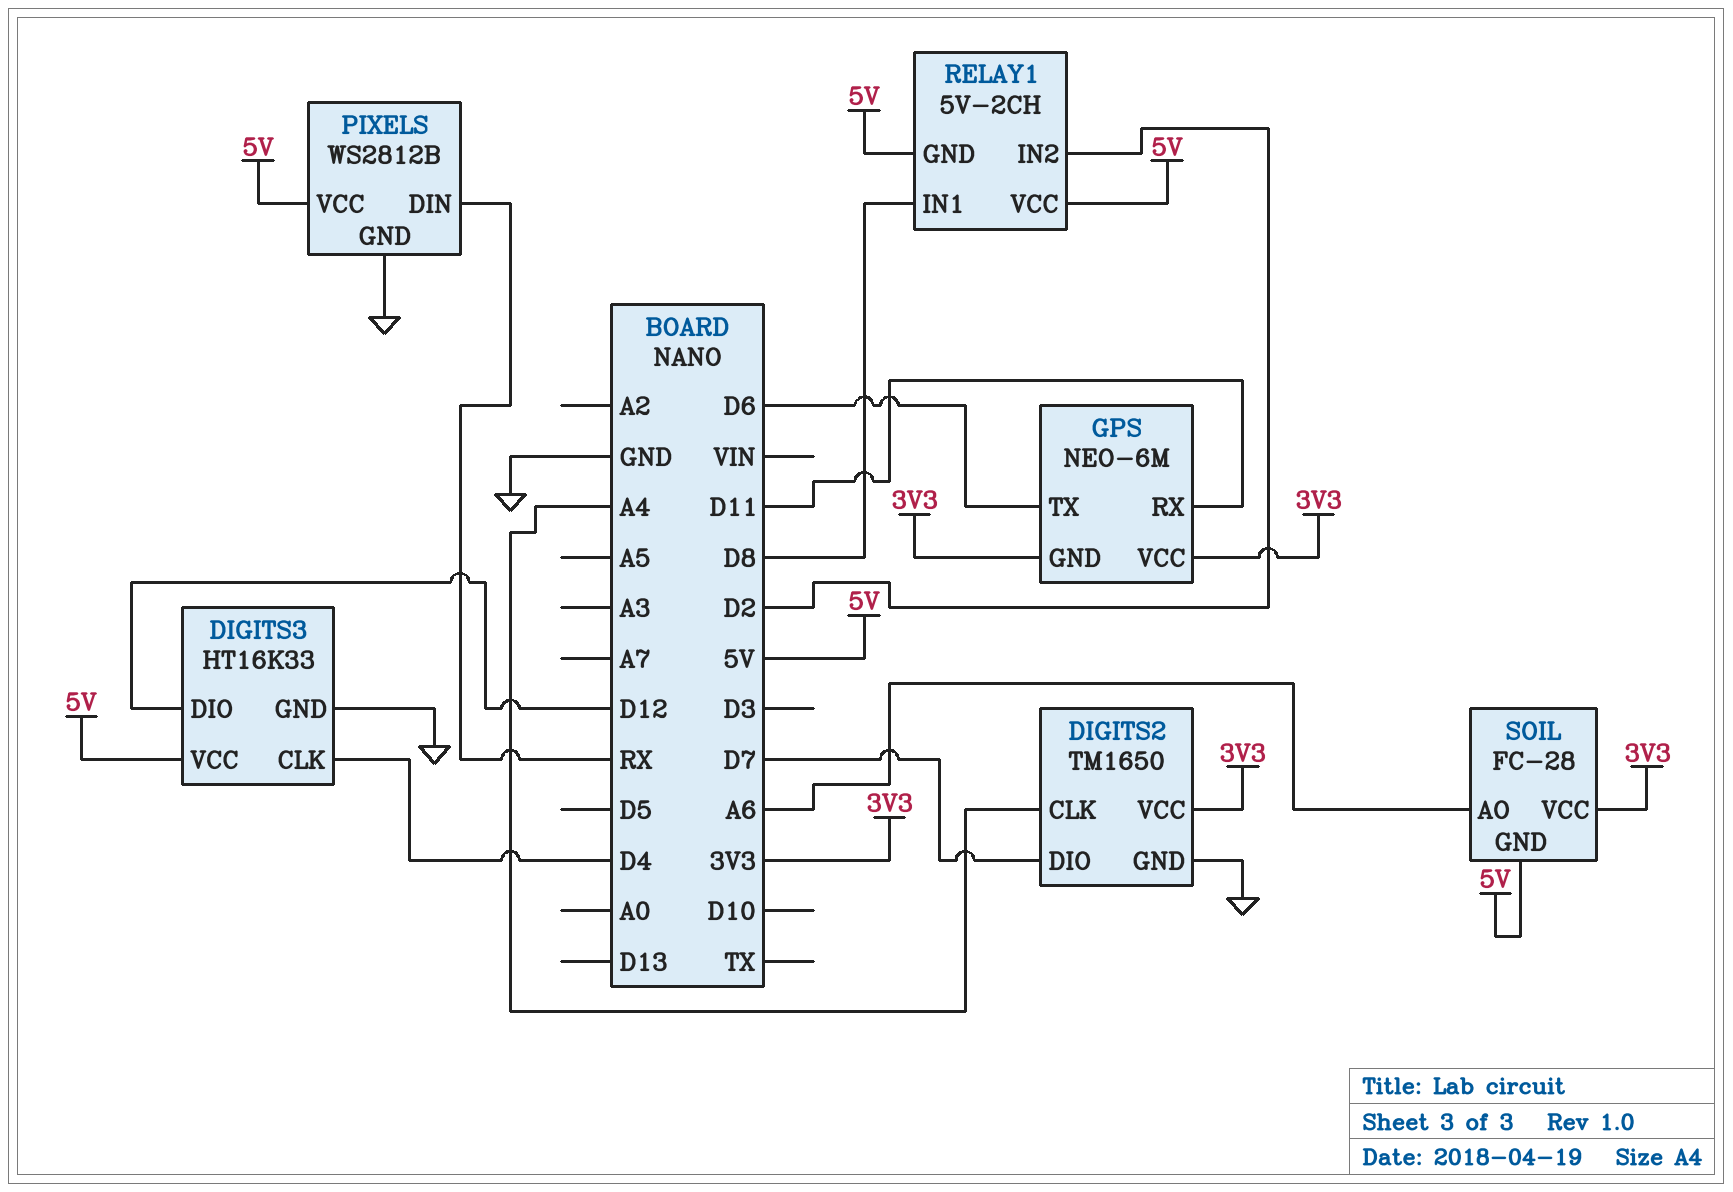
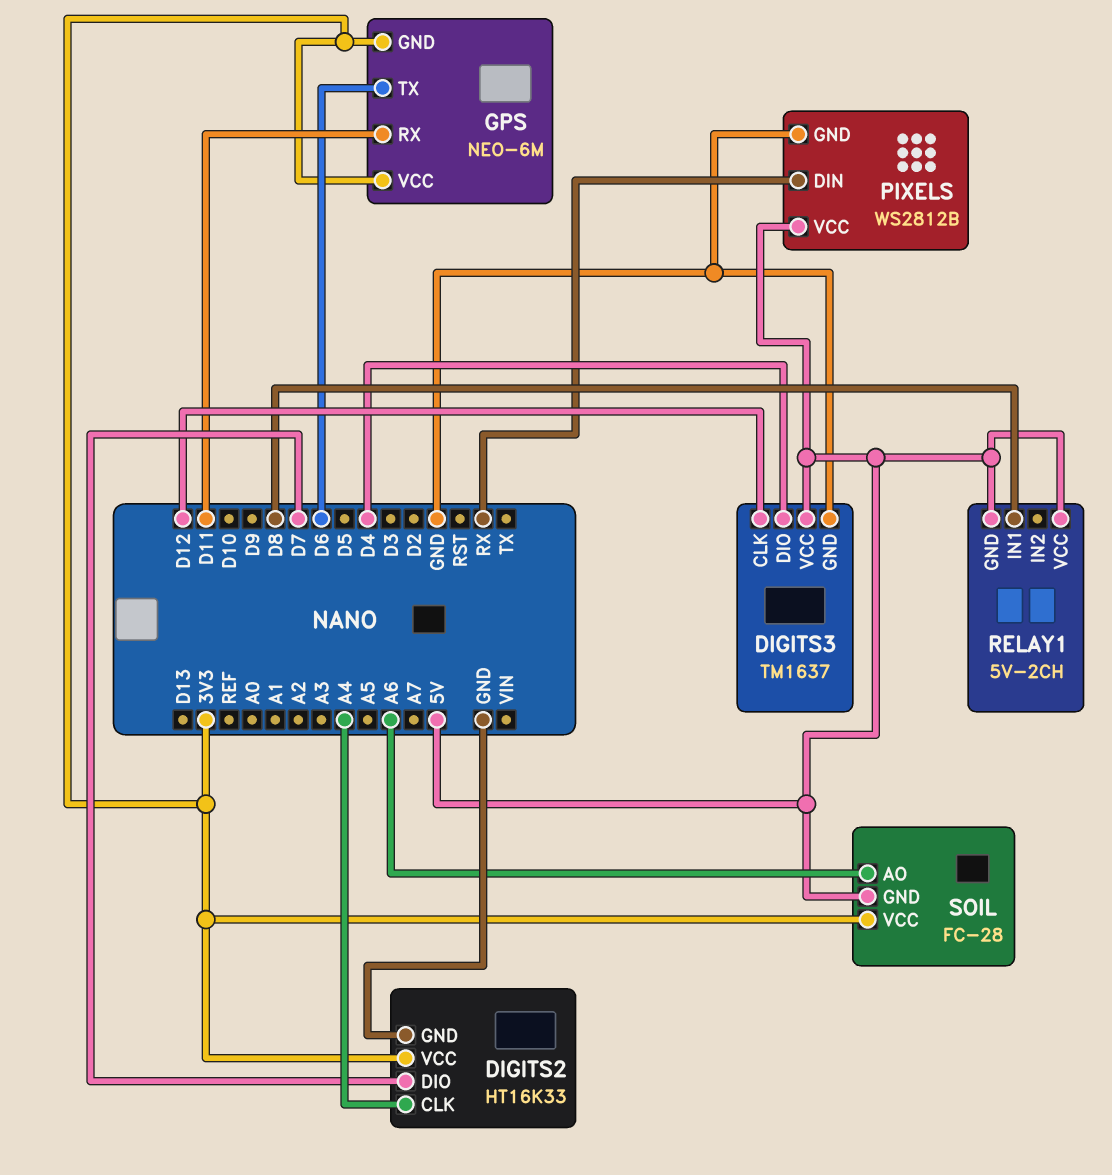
DIGITS2: TM1650 -> HT16K33
DIGITS3: HT16K33 -> TM1637
DIGITS3 pin CLK: D4 -> D12
DIGITS3 pin DIO: D12 -> D4
RELAY1 pin IN2: D2 -> none

